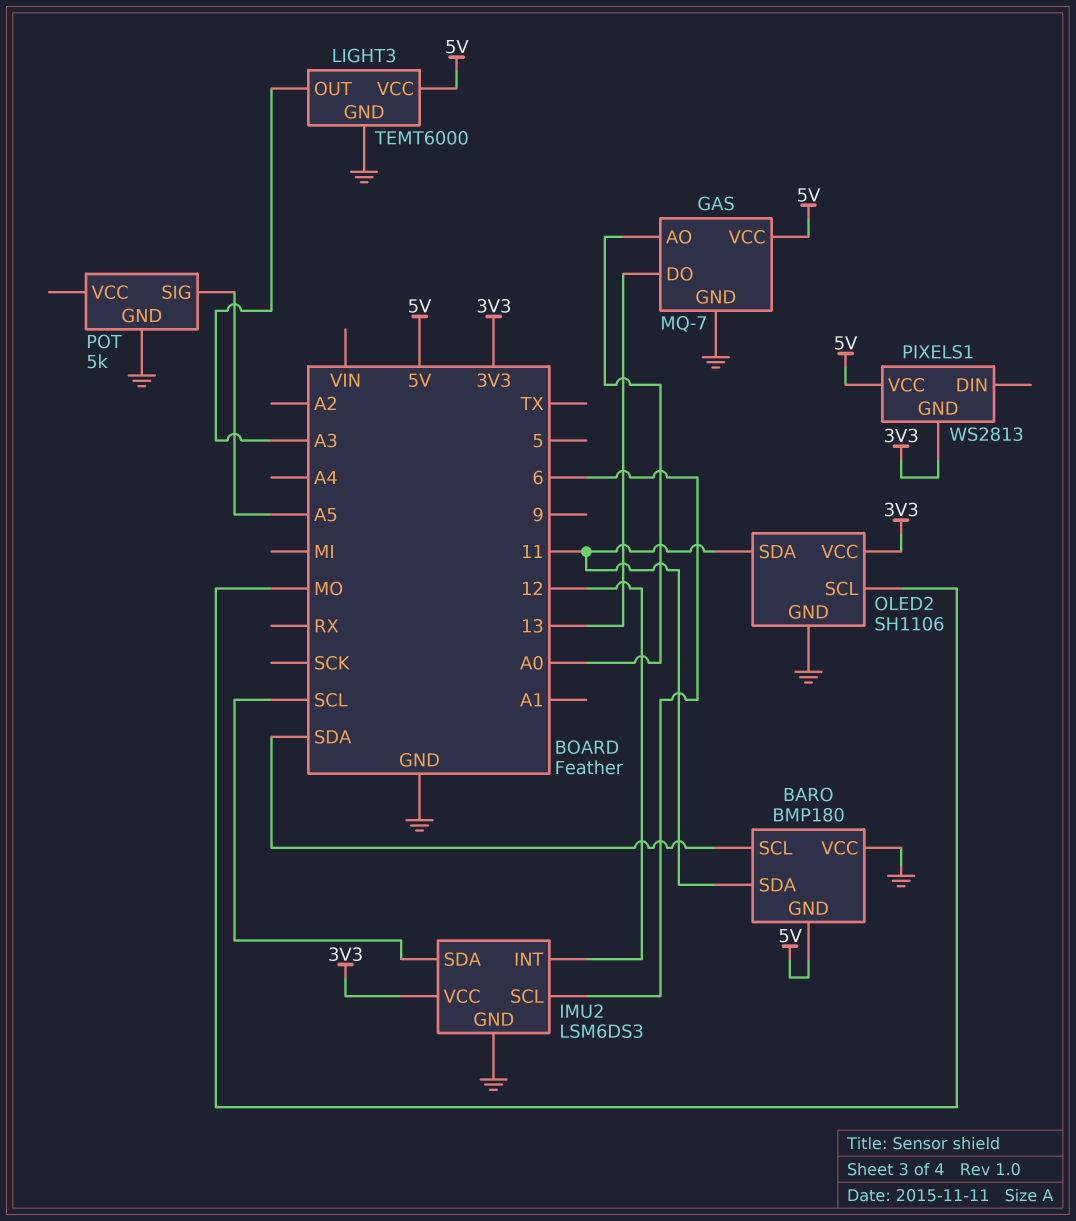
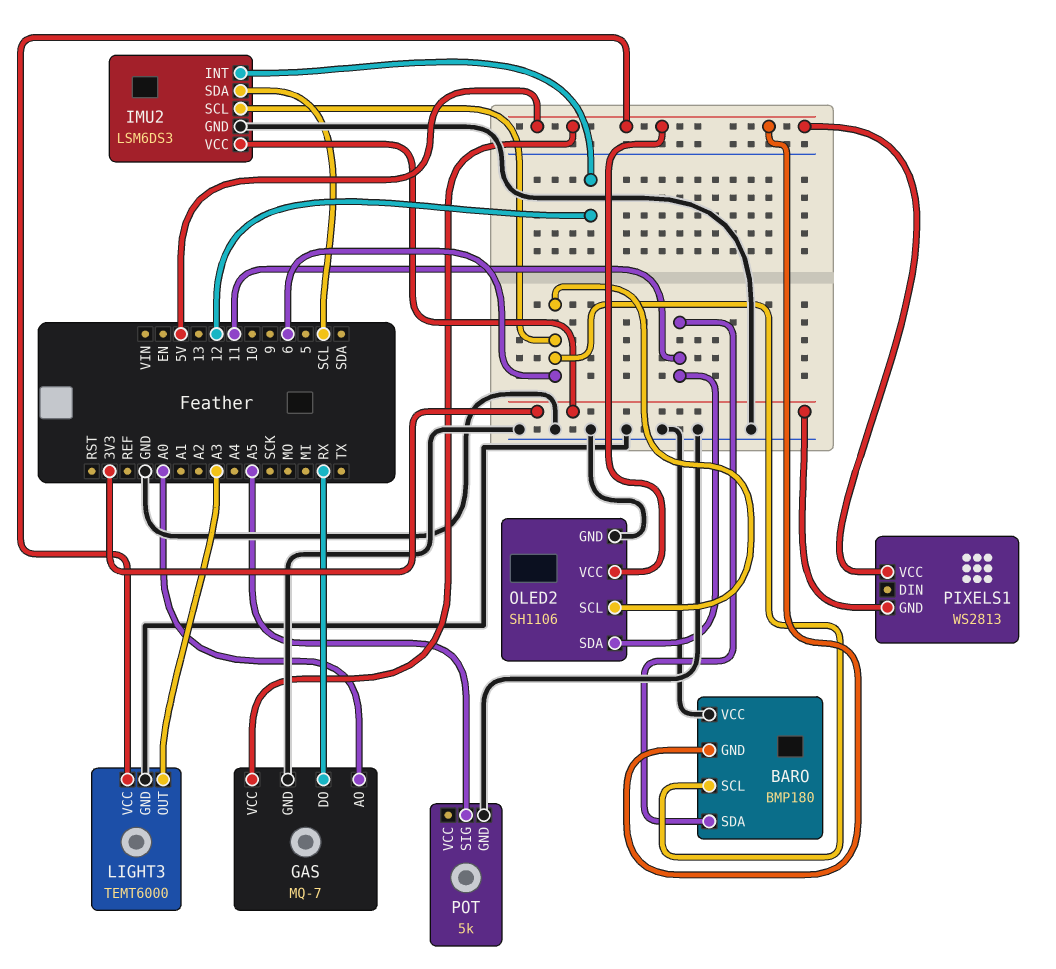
BARO pin SCL: SDA -> 6
GAS pin DO: 13 -> RX
OLED2 pin SCL: MO -> 6
OLED2 pin VCC: 3V3 -> 5V

